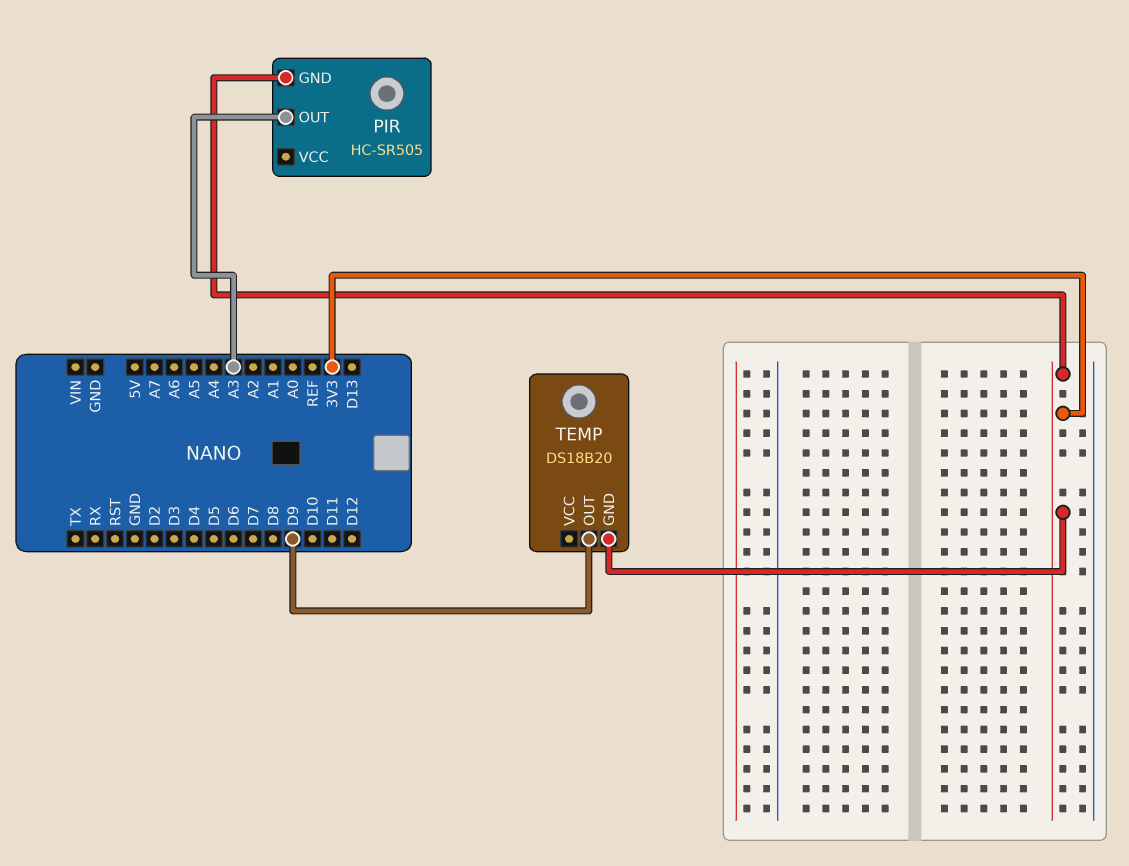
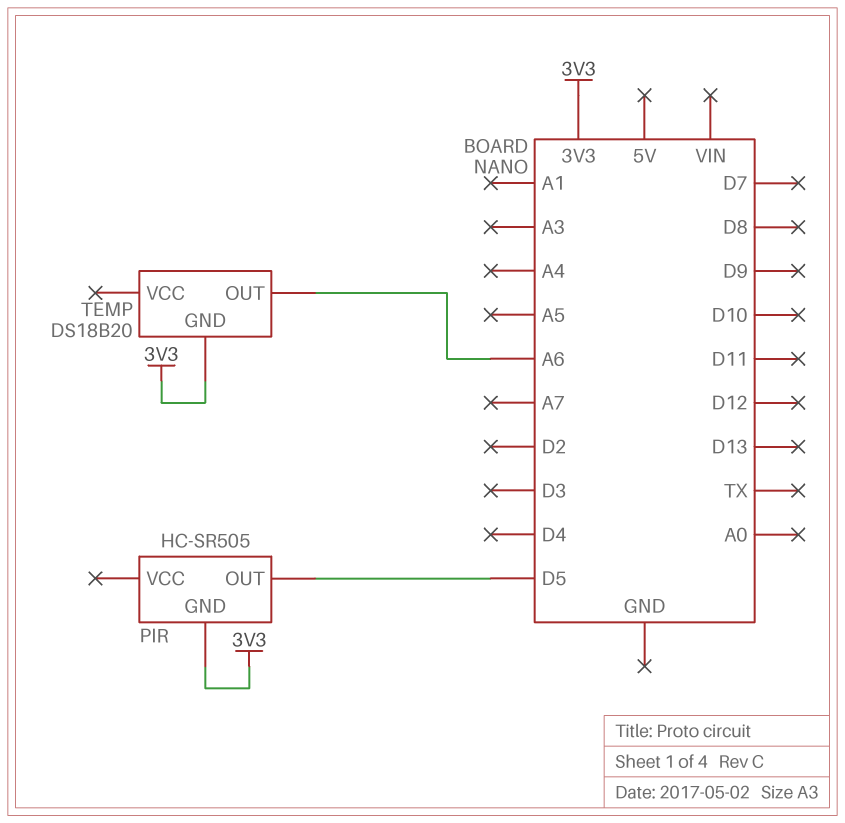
PIR pin OUT: A3 -> D5
TEMP pin OUT: D9 -> A6

